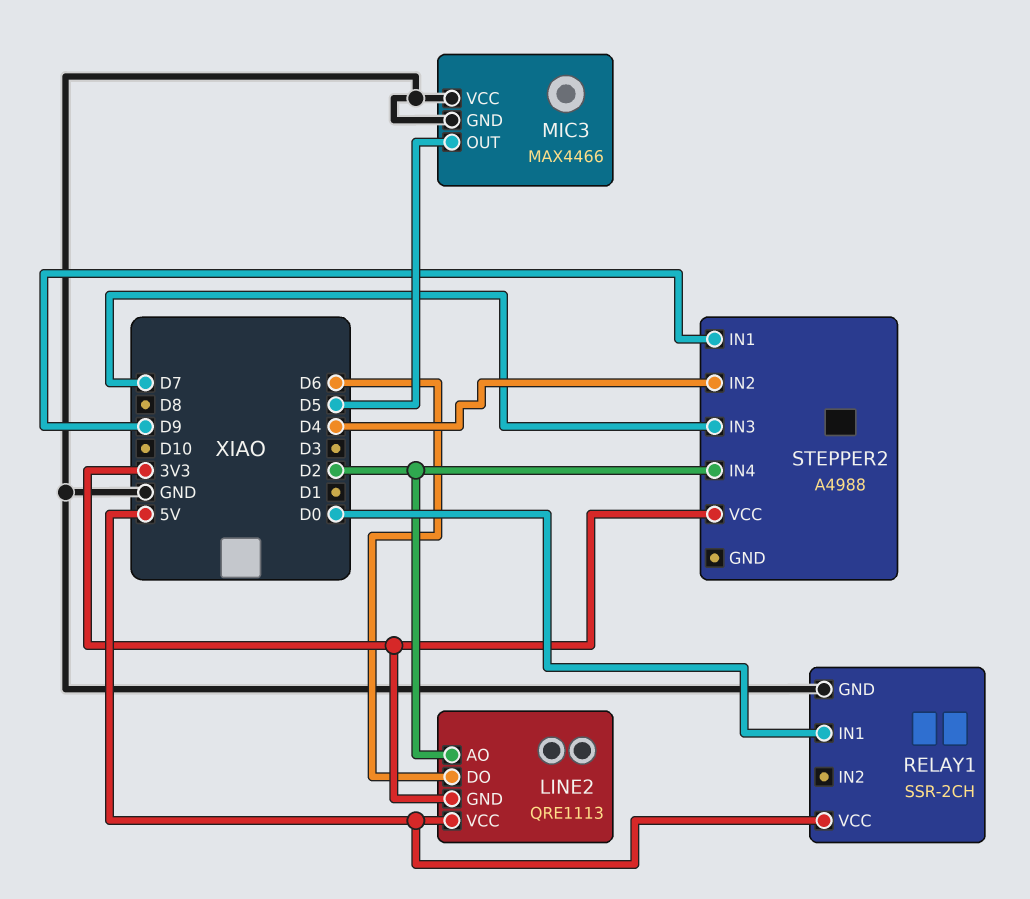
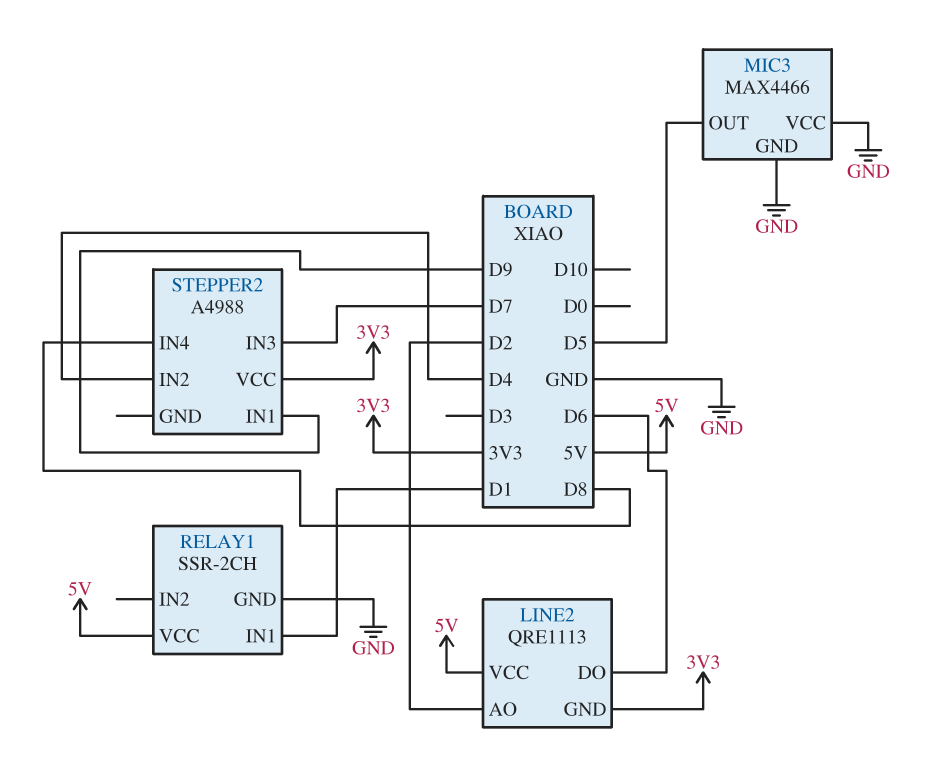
RELAY1 pin IN1: D0 -> D1
STEPPER2 pin IN4: D2 -> D8

